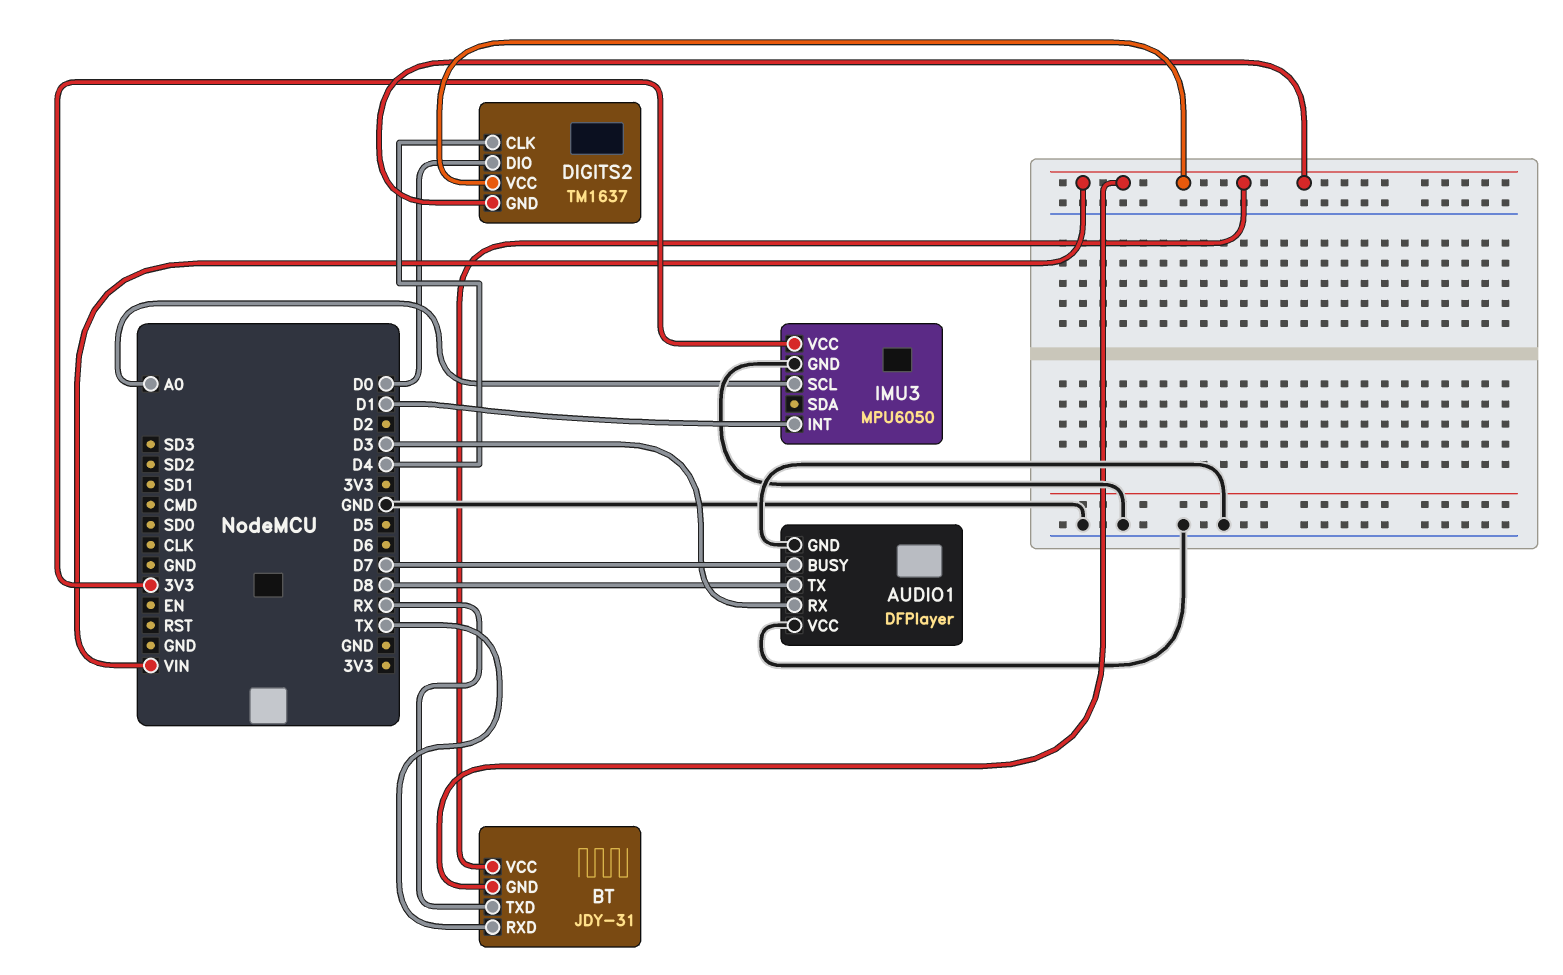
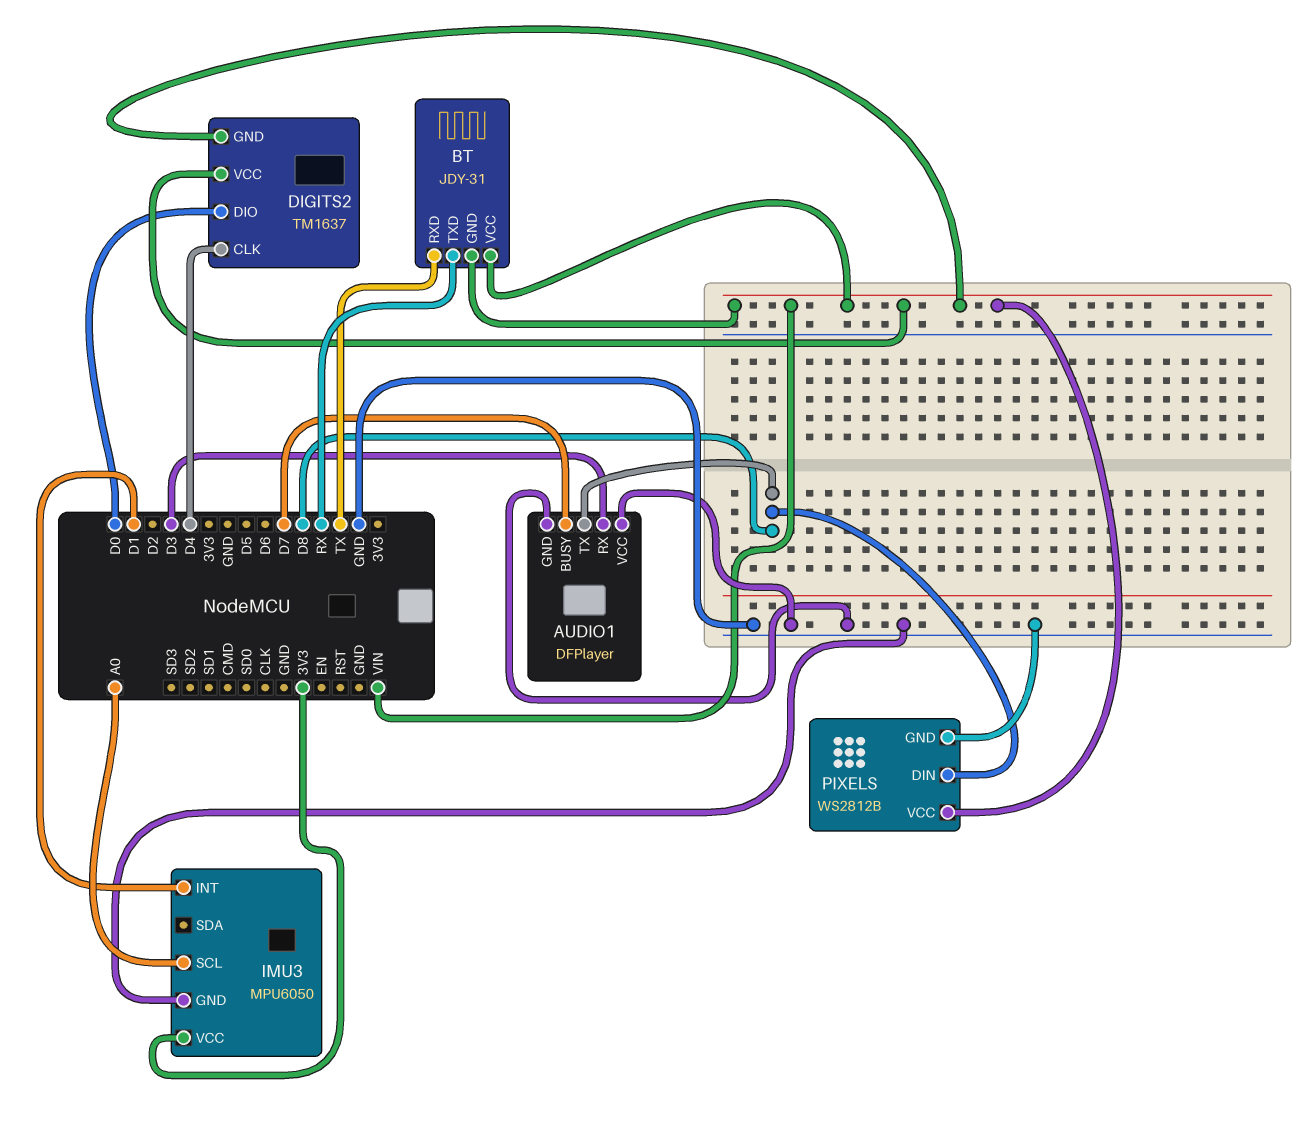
PIXELS: none -> WS2812B
PIXELS pin DIN: none -> D8
PIXELS pin GND: none -> GND
PIXELS pin VCC: none -> VIN

